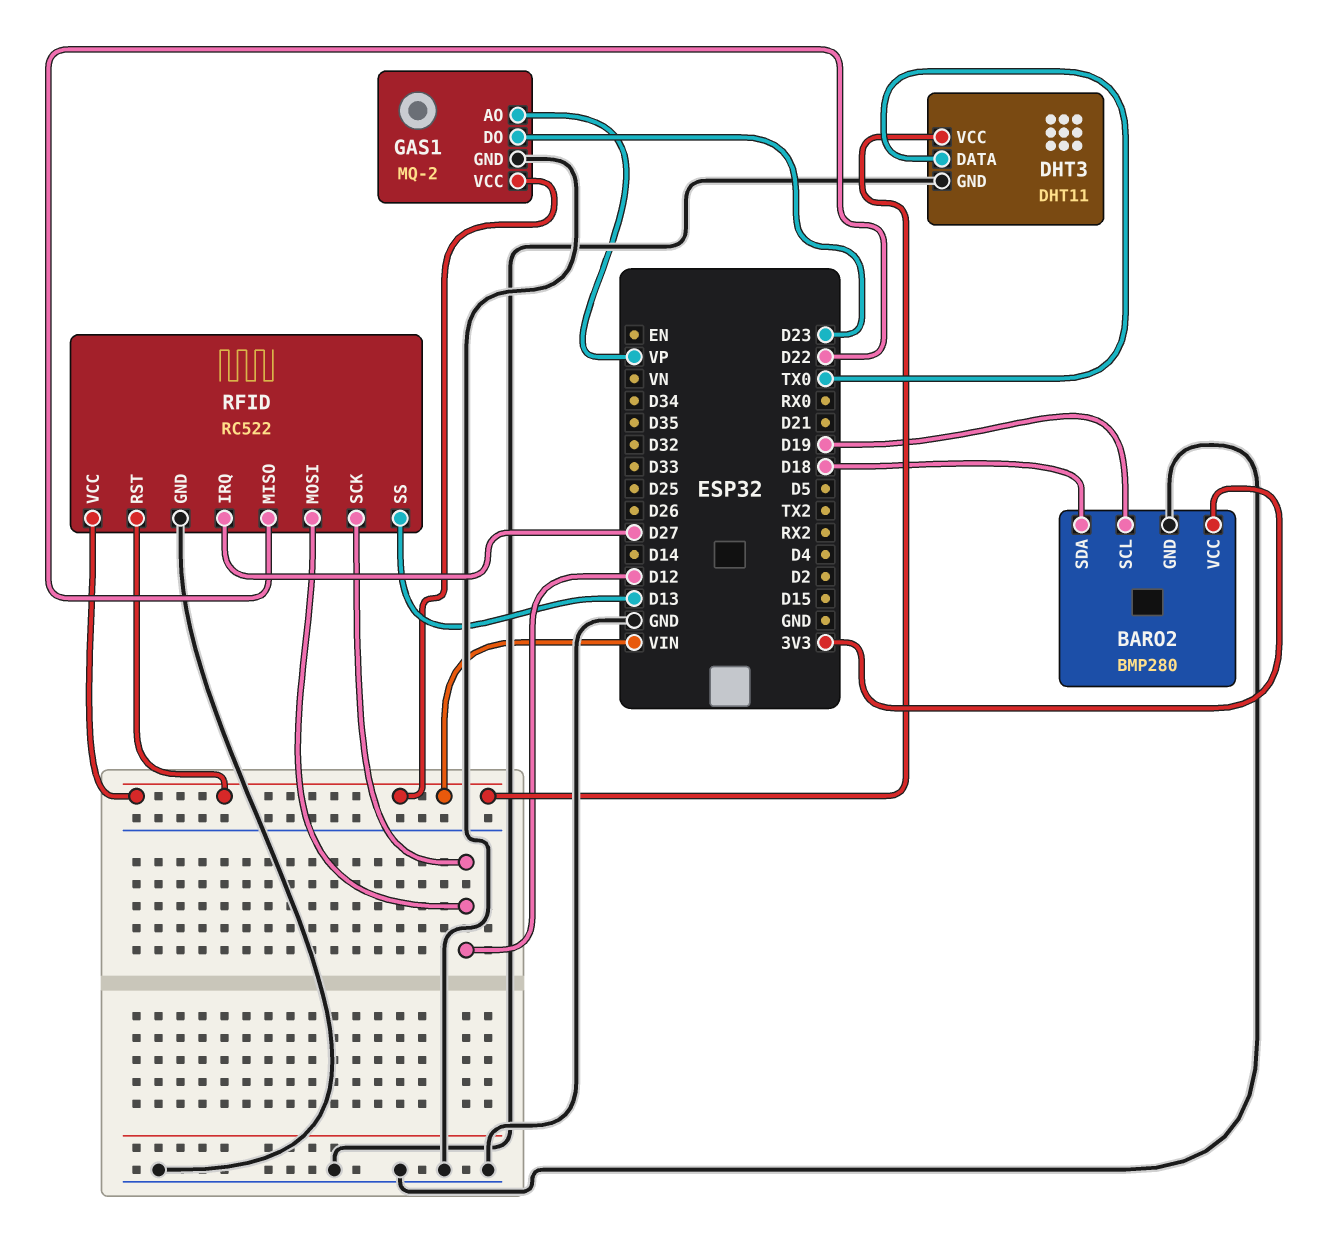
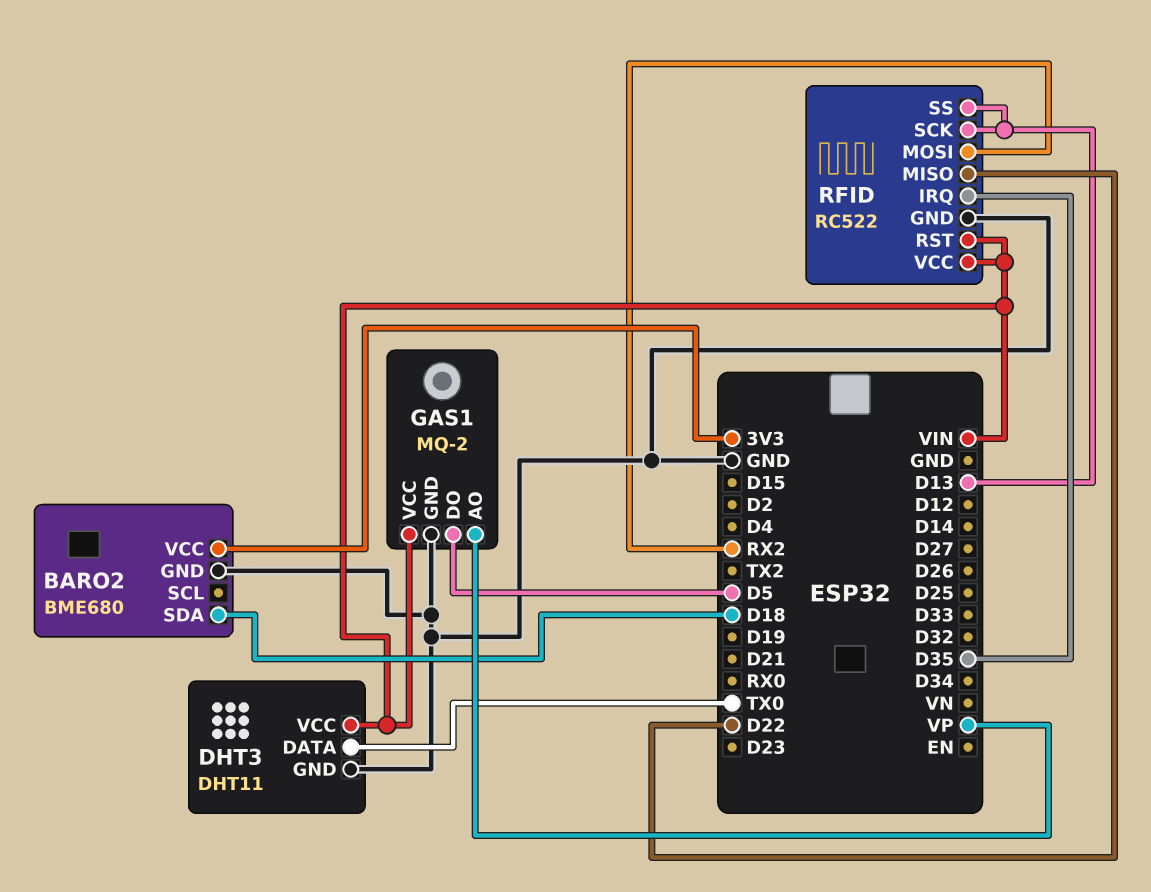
BARO2: BMP280 -> BME680
BARO2 pin SCL: D19 -> none
GAS1 pin DO: D23 -> D5
RFID pin IRQ: D27 -> D35
RFID pin MOSI: D12 -> RX2
RFID pin SCK: D12 -> D13

